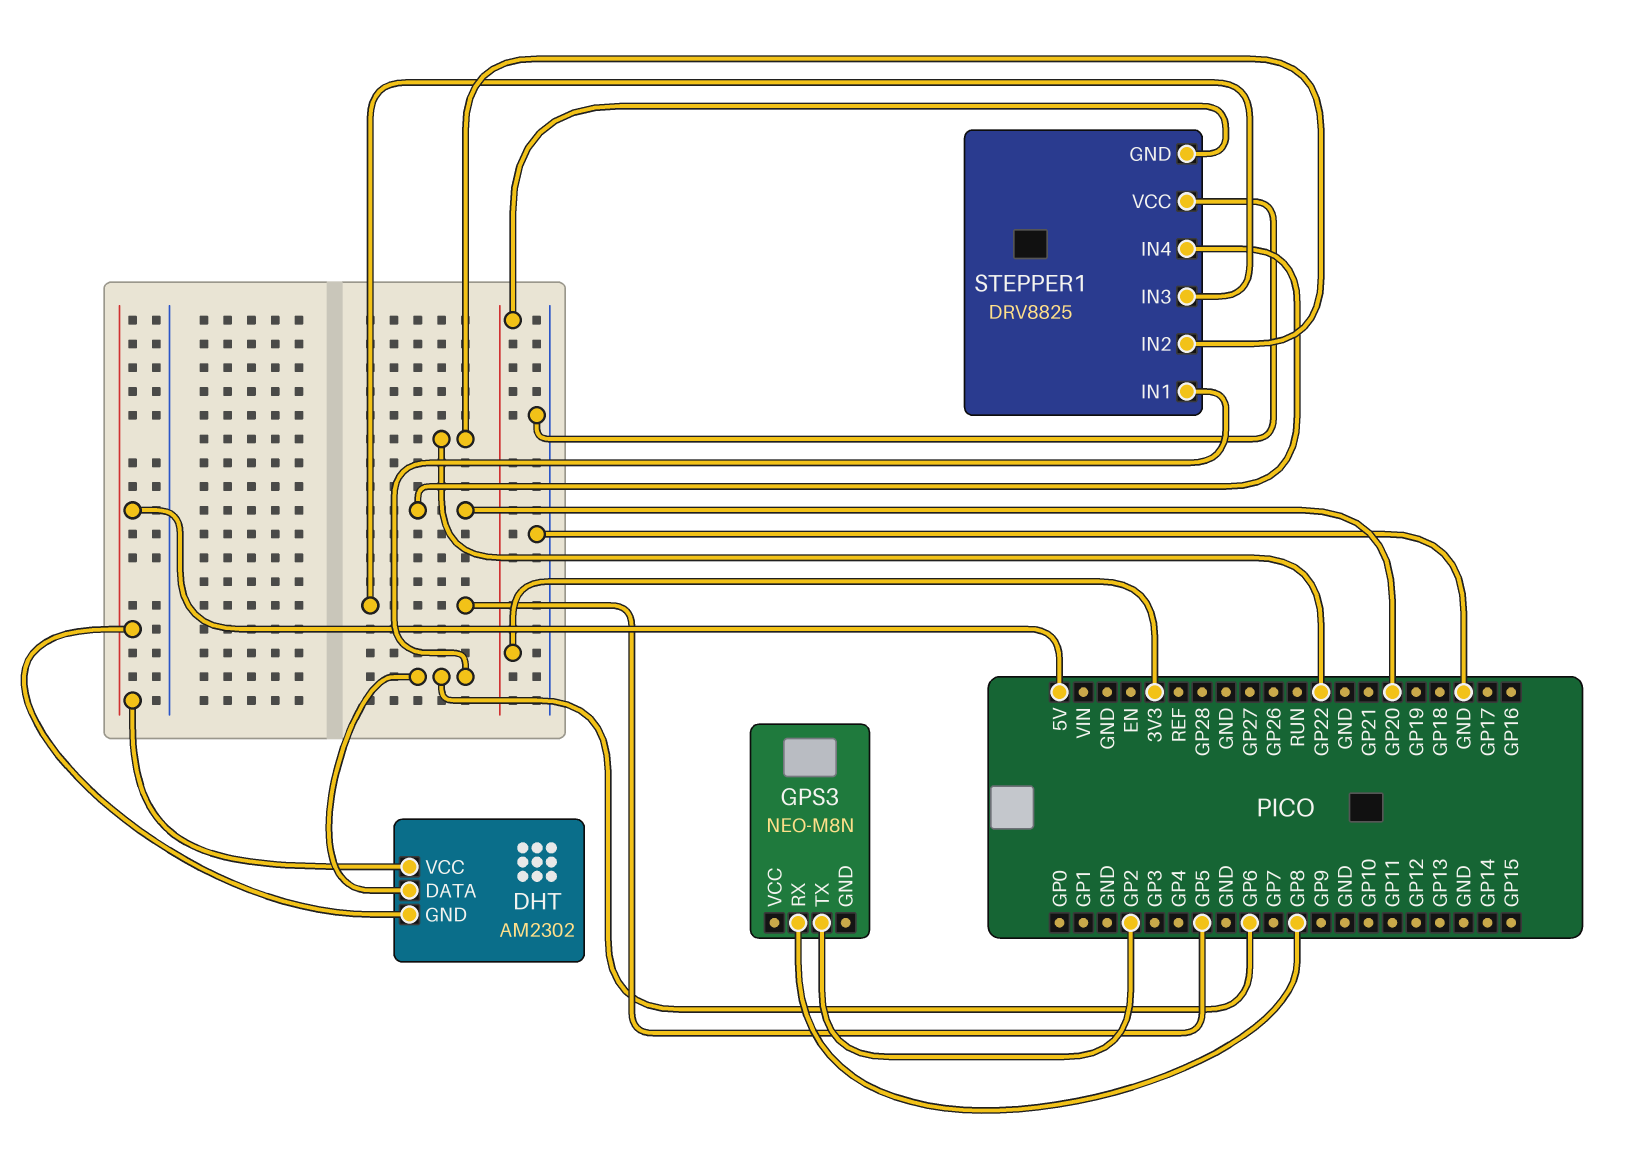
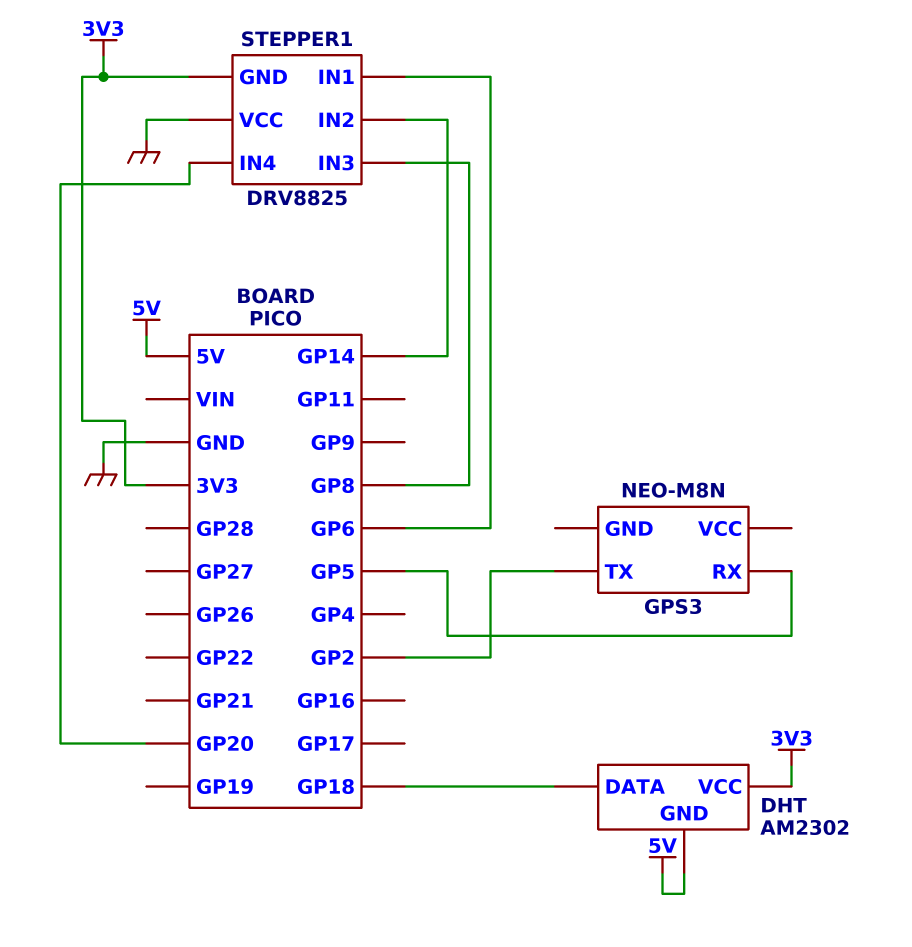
DHT pin DATA: GP6 -> GP18
DHT pin VCC: 5V -> 3V3
GPS3 pin RX: GP8 -> GP5
STEPPER1 pin IN2: GP22 -> GP14
STEPPER1 pin IN3: GP5 -> GP8

